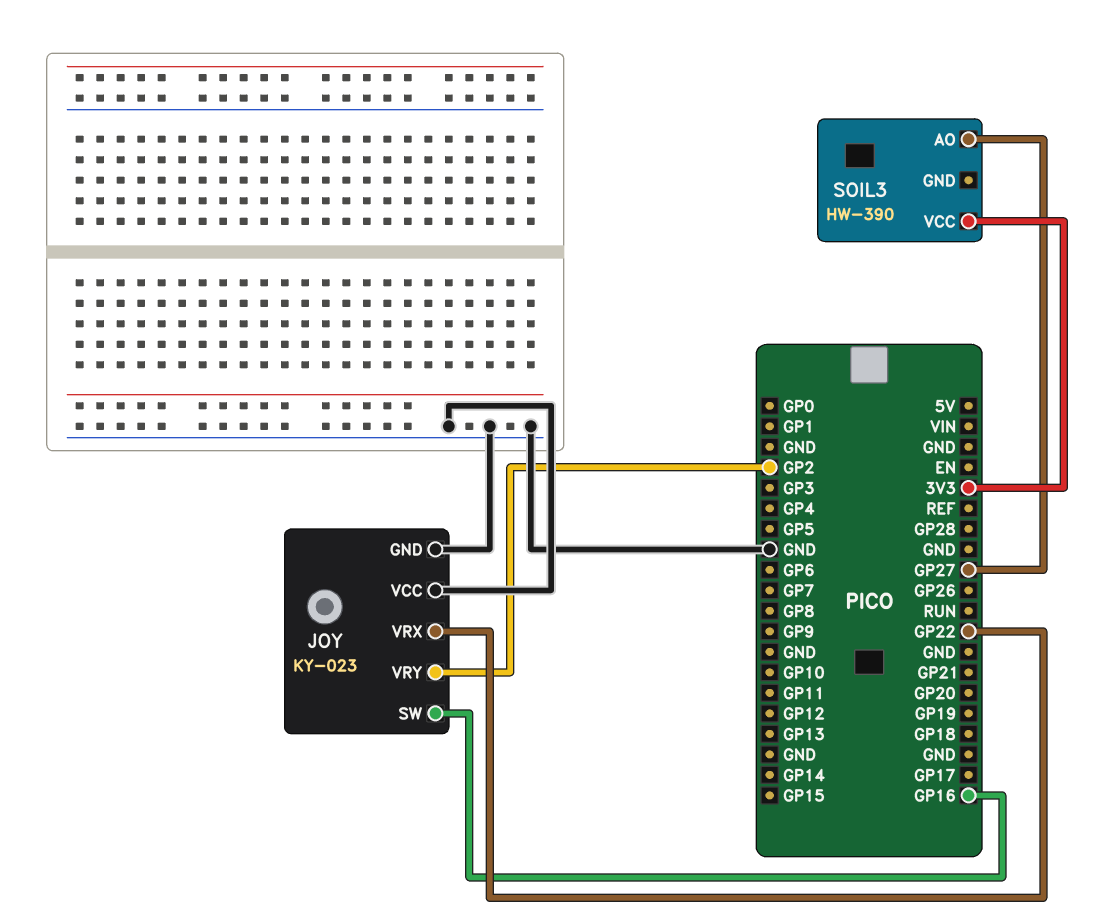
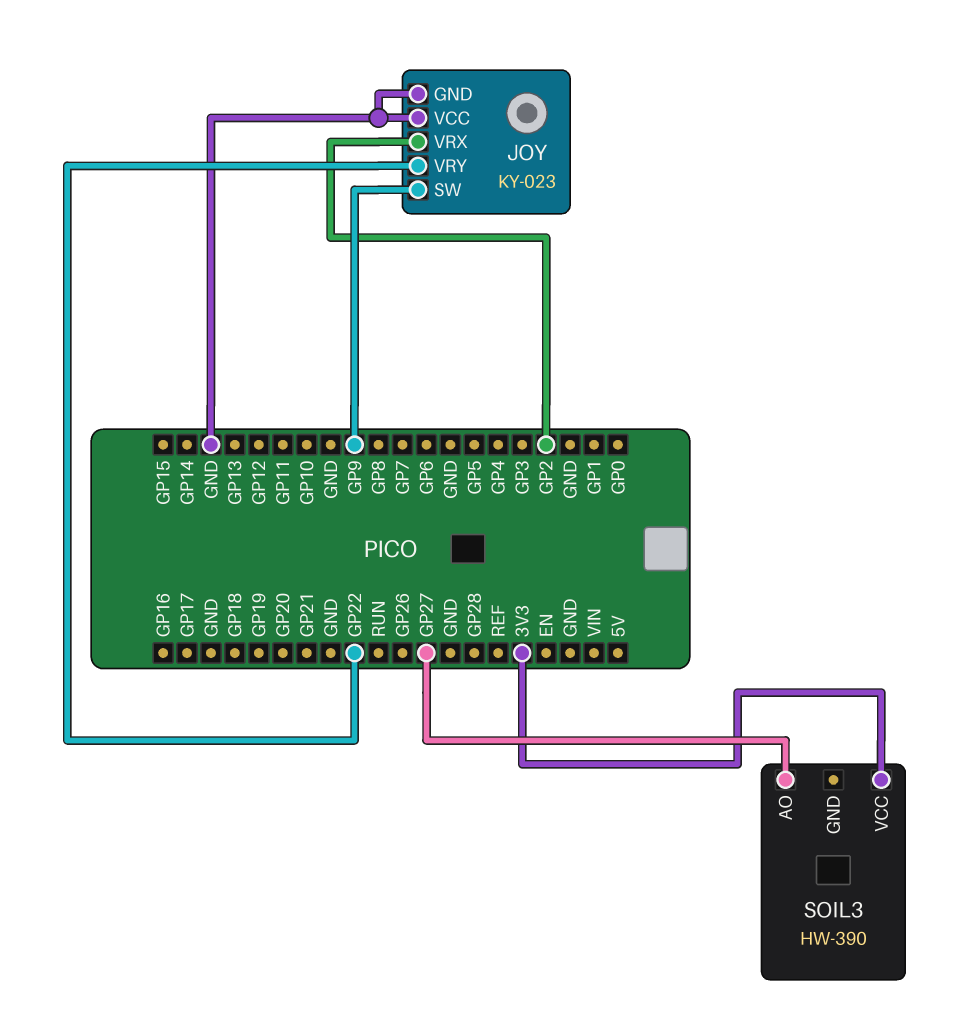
JOY pin SW: GP16 -> GP9
JOY pin VRX: GP22 -> GP2
JOY pin VRY: GP2 -> GP22

